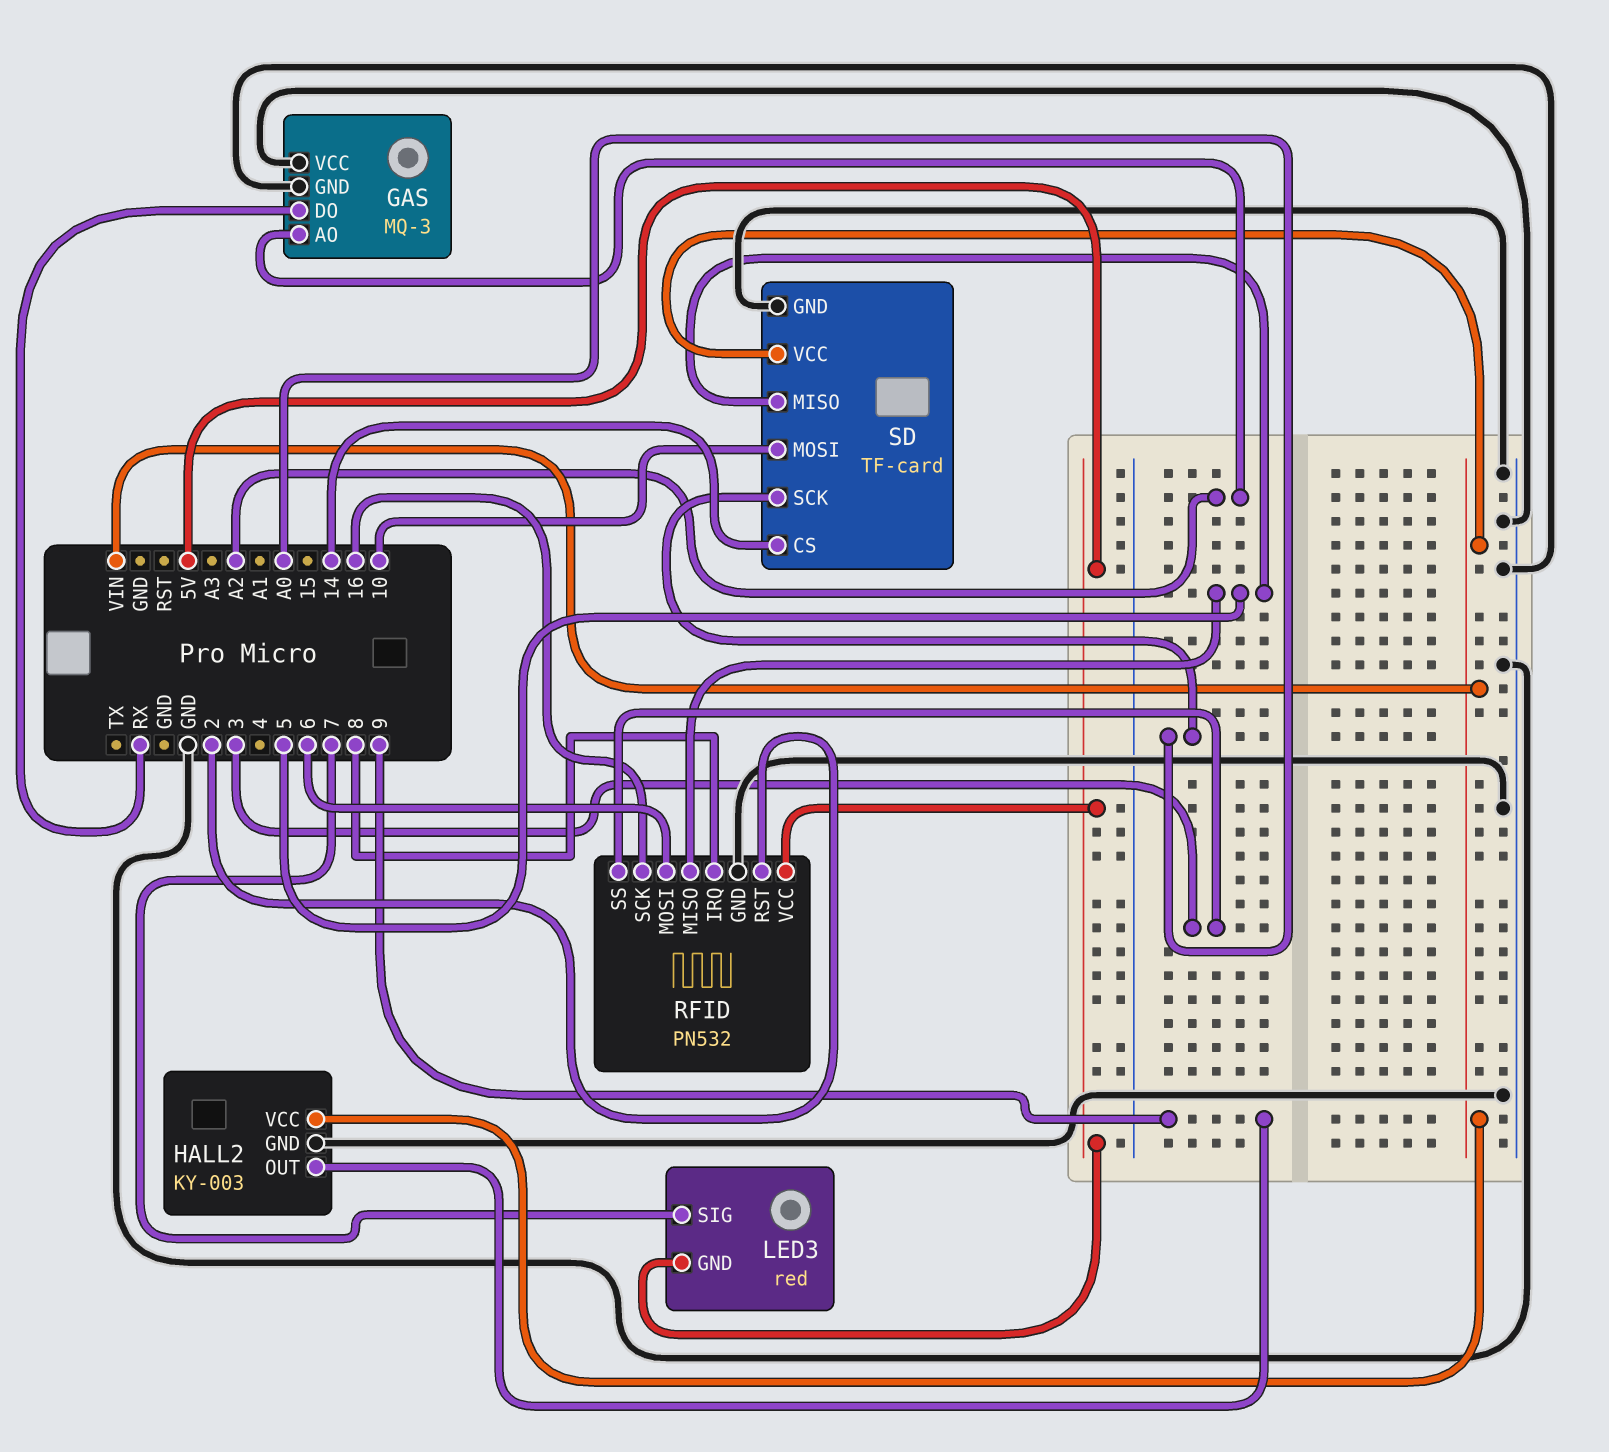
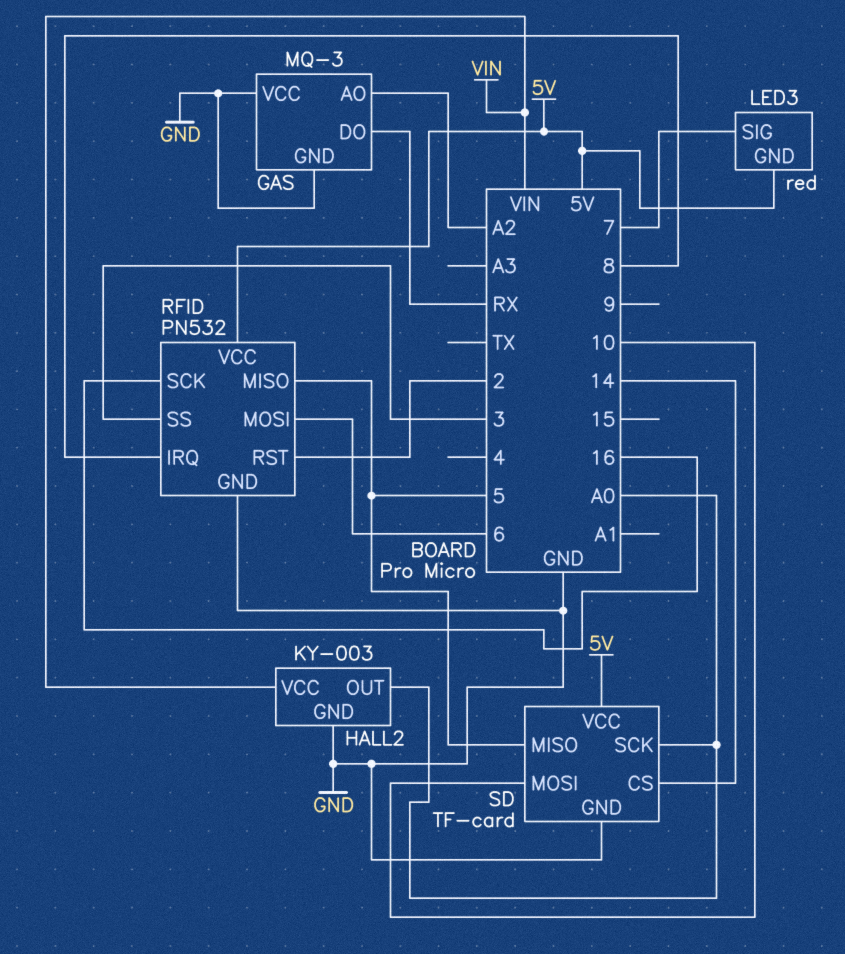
HALL2 pin OUT: 9 -> A0
SD pin VCC: VIN -> 5V

